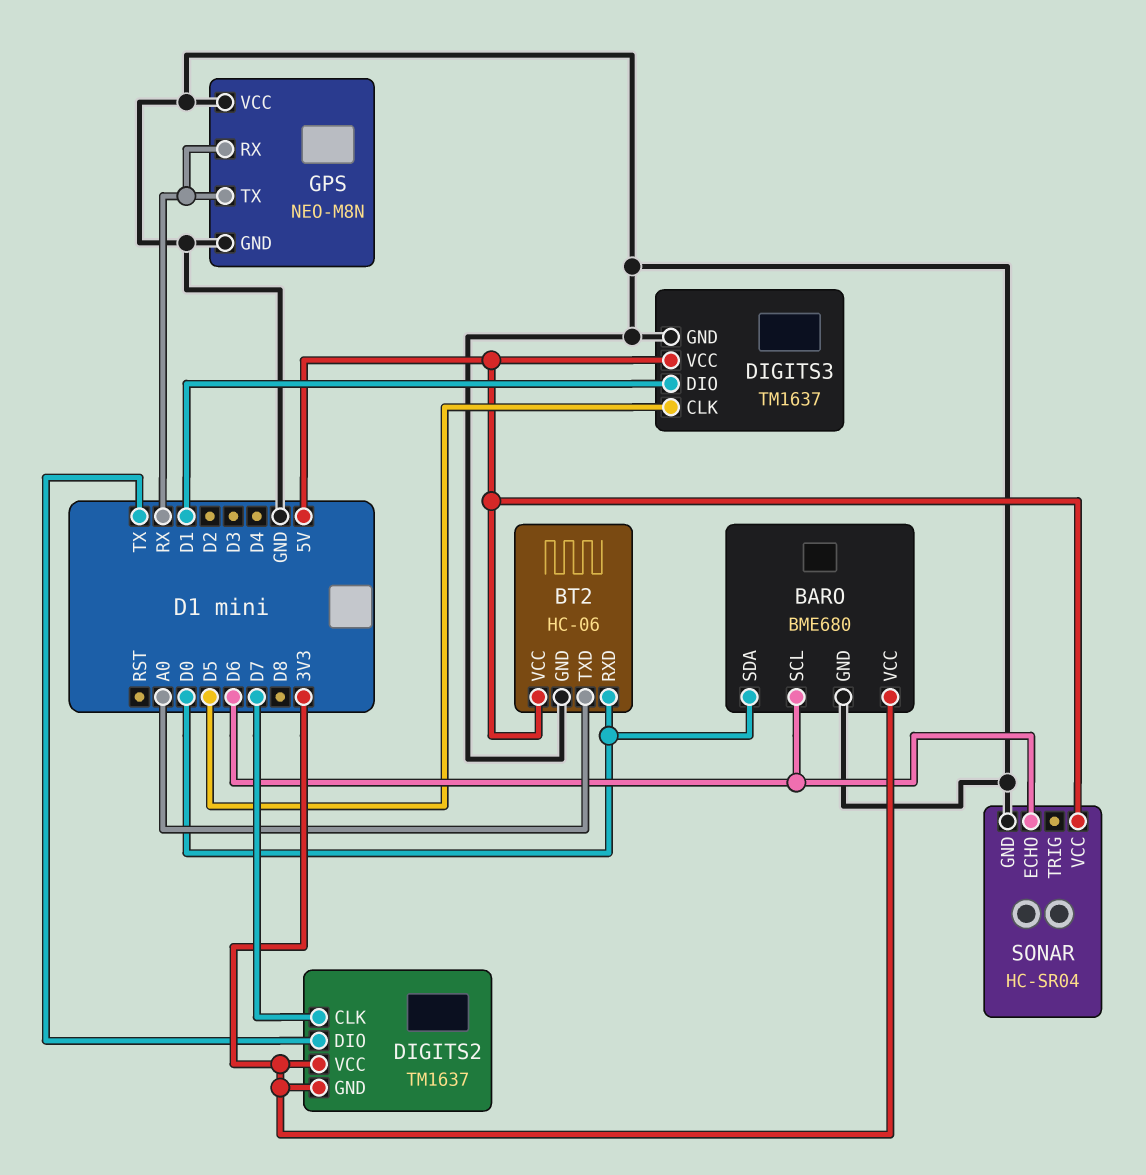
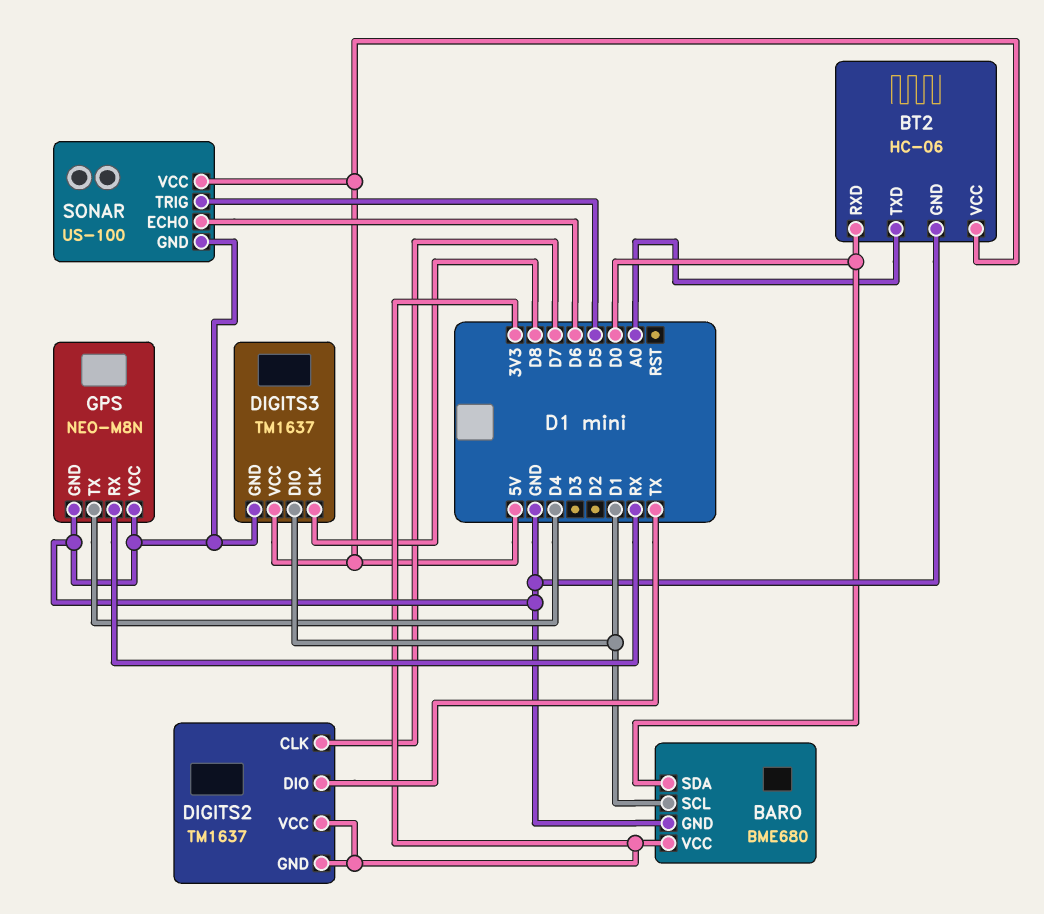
BARO pin SCL: D6 -> D1
DIGITS3 pin CLK: D5 -> D8
GPS pin TX: RX -> D4
SONAR: HC-SR04 -> US-100
SONAR pin TRIG: none -> D5

